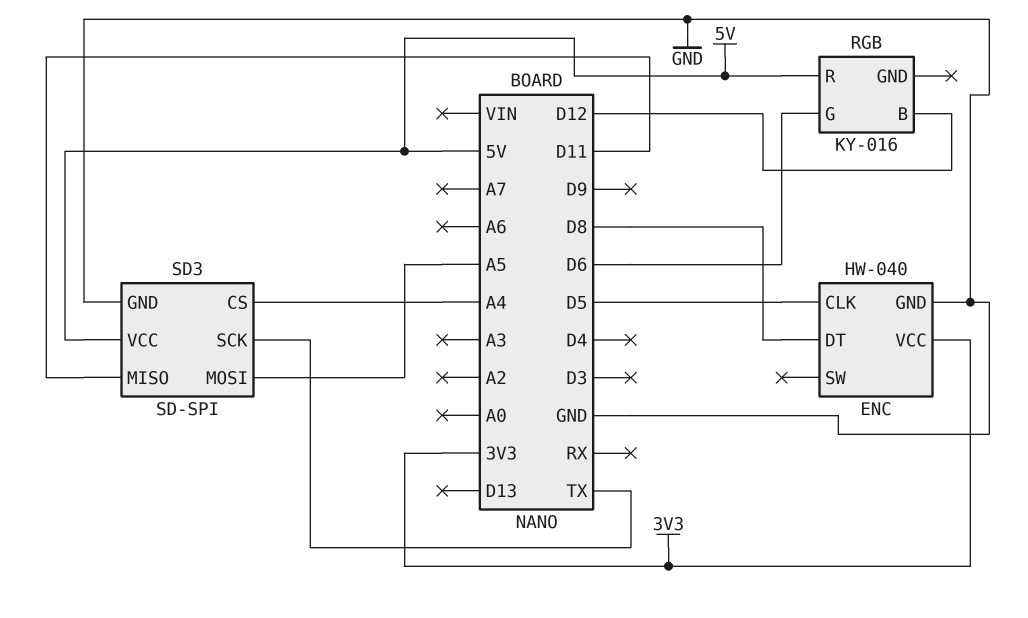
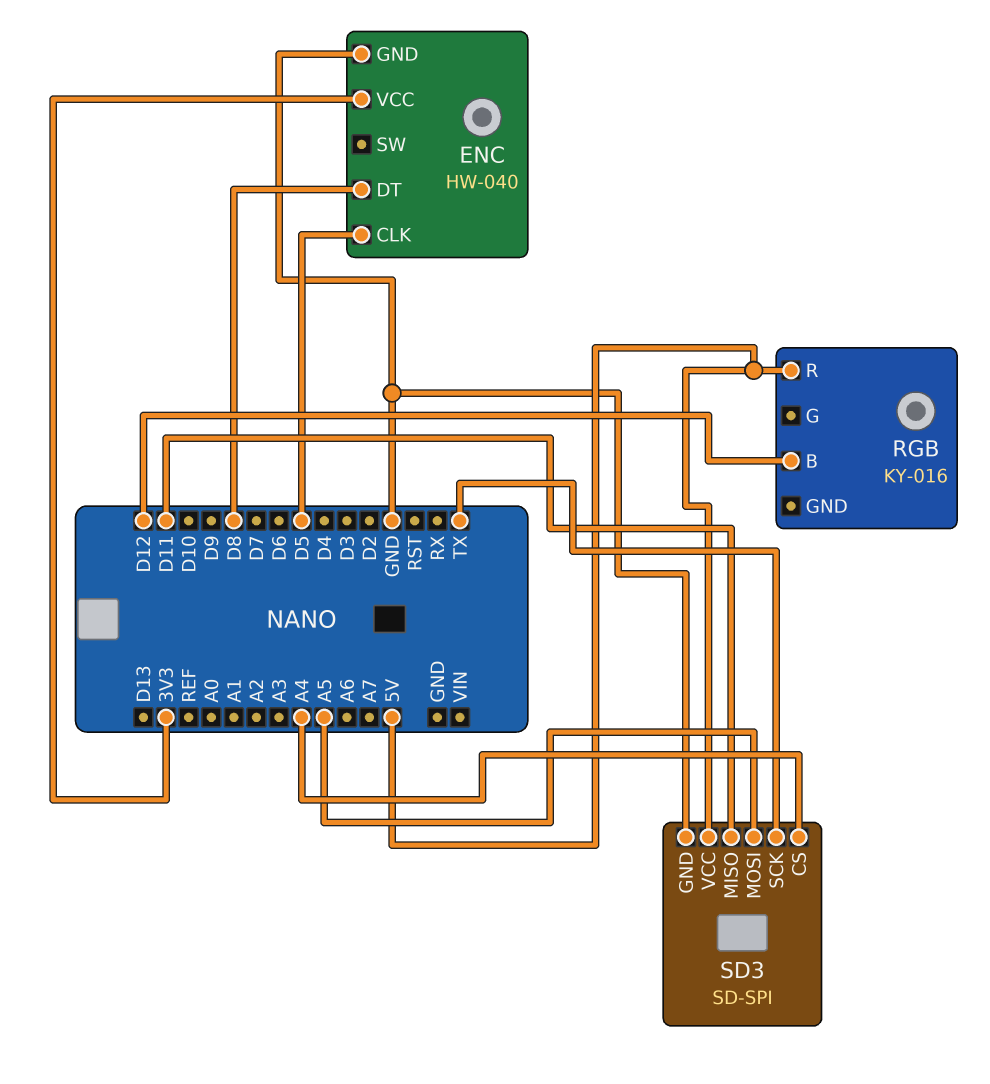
RGB pin G: D6 -> none

